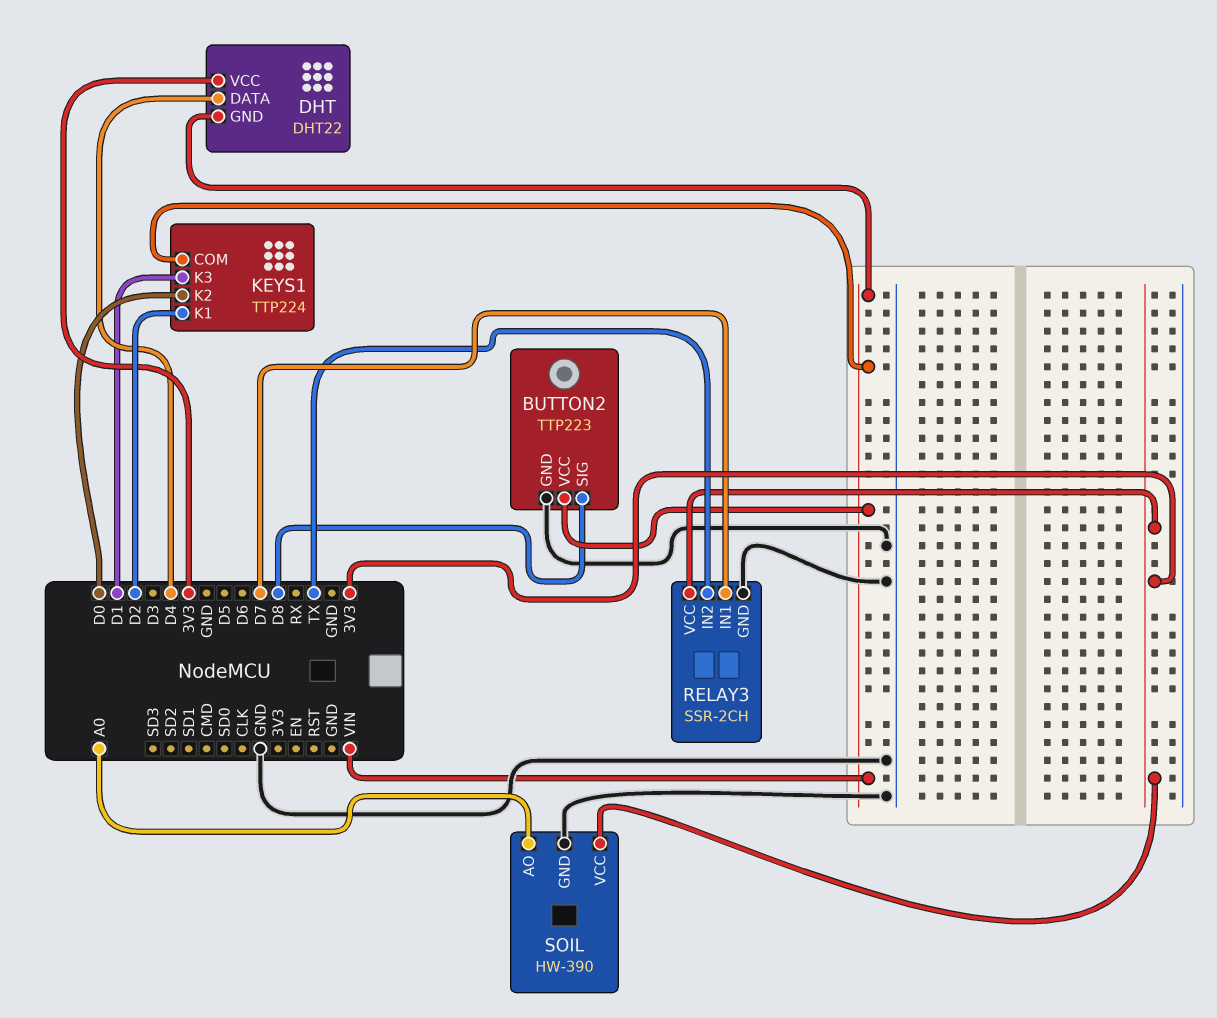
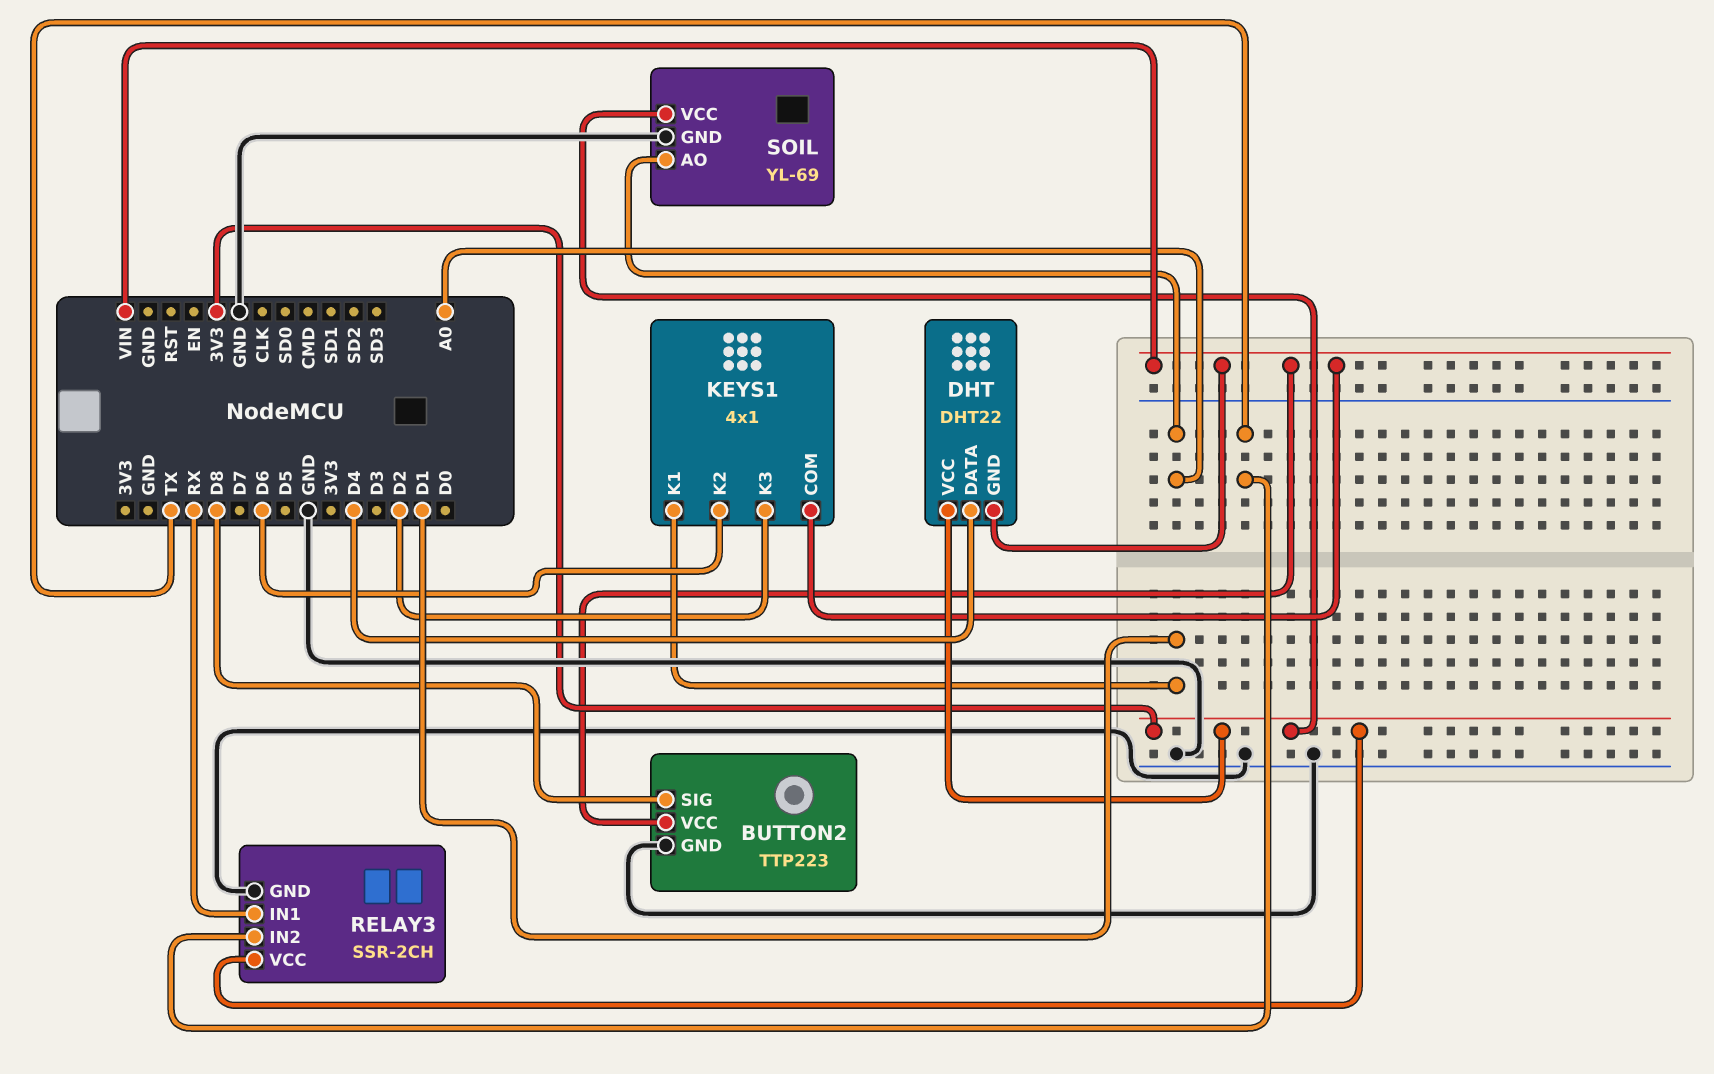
KEYS1: TTP224 -> 4x1
KEYS1 pin K1: D2 -> D1
KEYS1 pin K2: D0 -> D6
KEYS1 pin K3: D1 -> D2
RELAY3 pin IN1: D7 -> RX
SOIL: HW-390 -> YL-69

